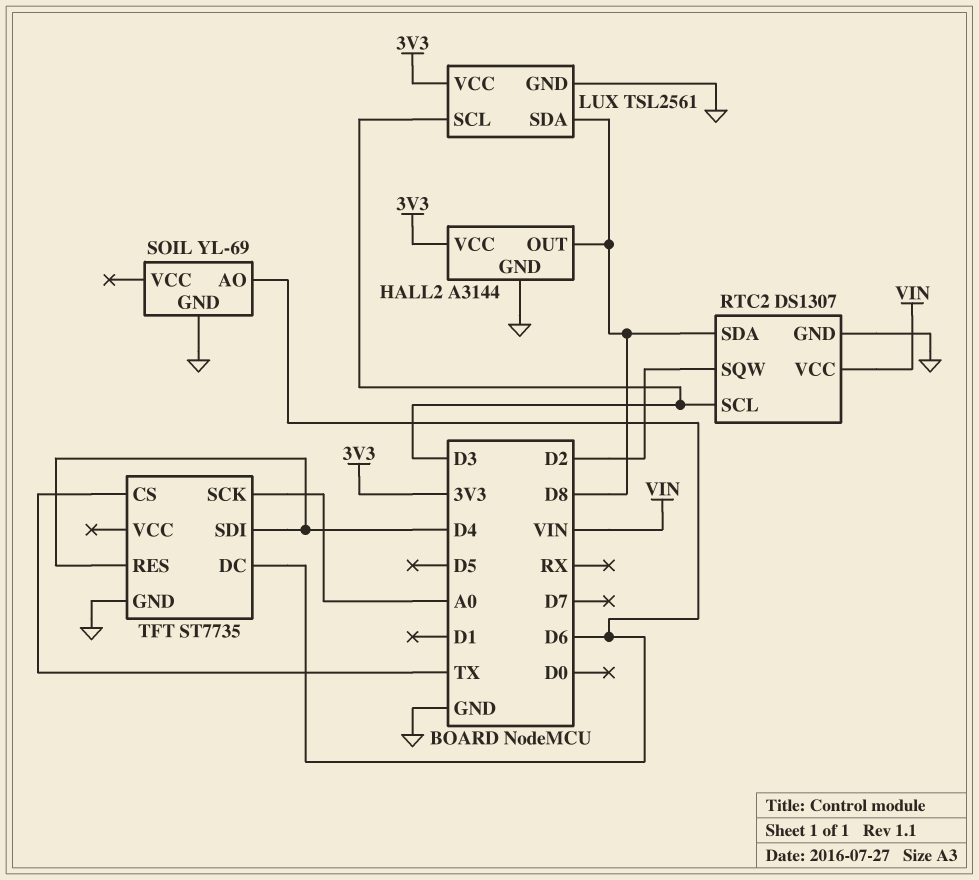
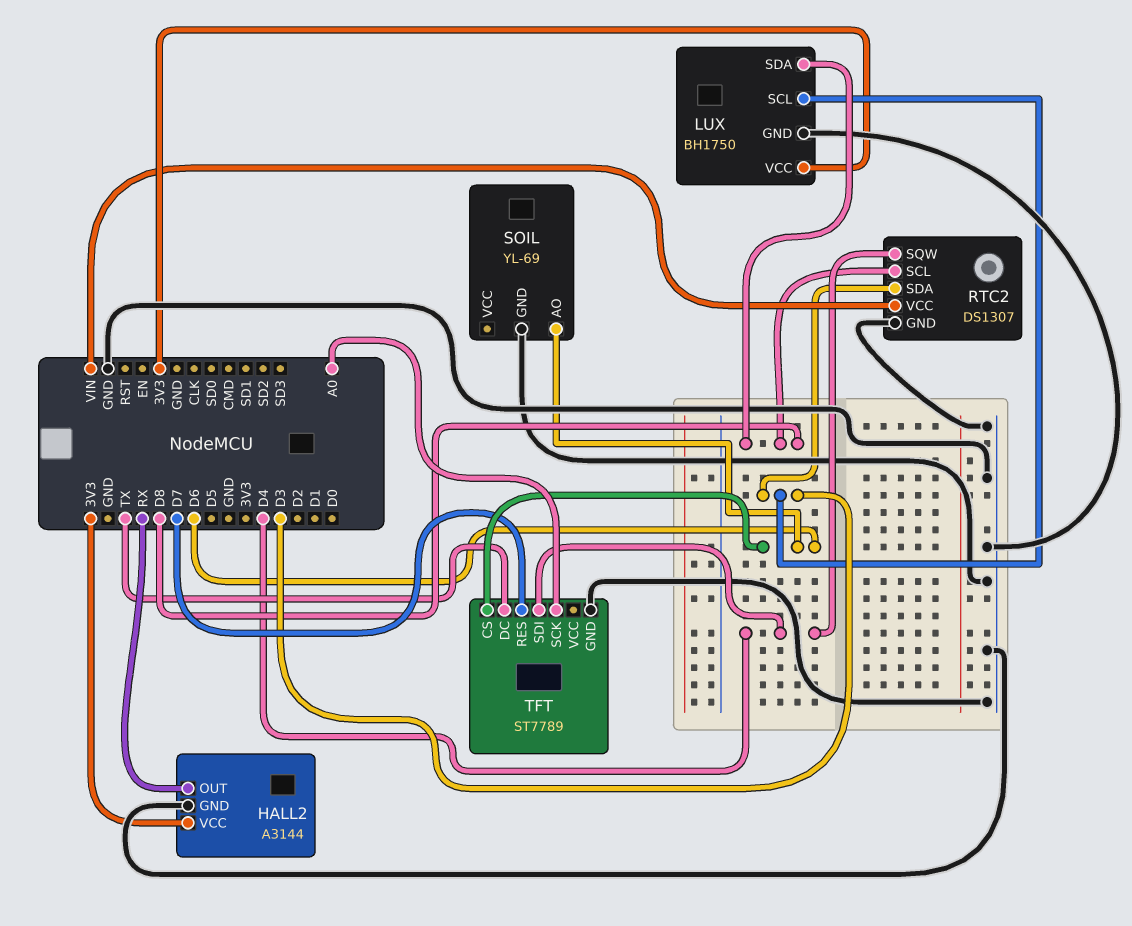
HALL2 pin OUT: D8 -> RX
LUX: TSL2561 -> BH1750
RTC2 pin SCL: D3 -> D8
RTC2 pin SDA: D8 -> D3
RTC2 pin SQW: D2 -> D4
TFT: ST7735 -> ST7789
TFT pin CS: TX -> D6
TFT pin DC: D6 -> TX
TFT pin RES: D4 -> D7

